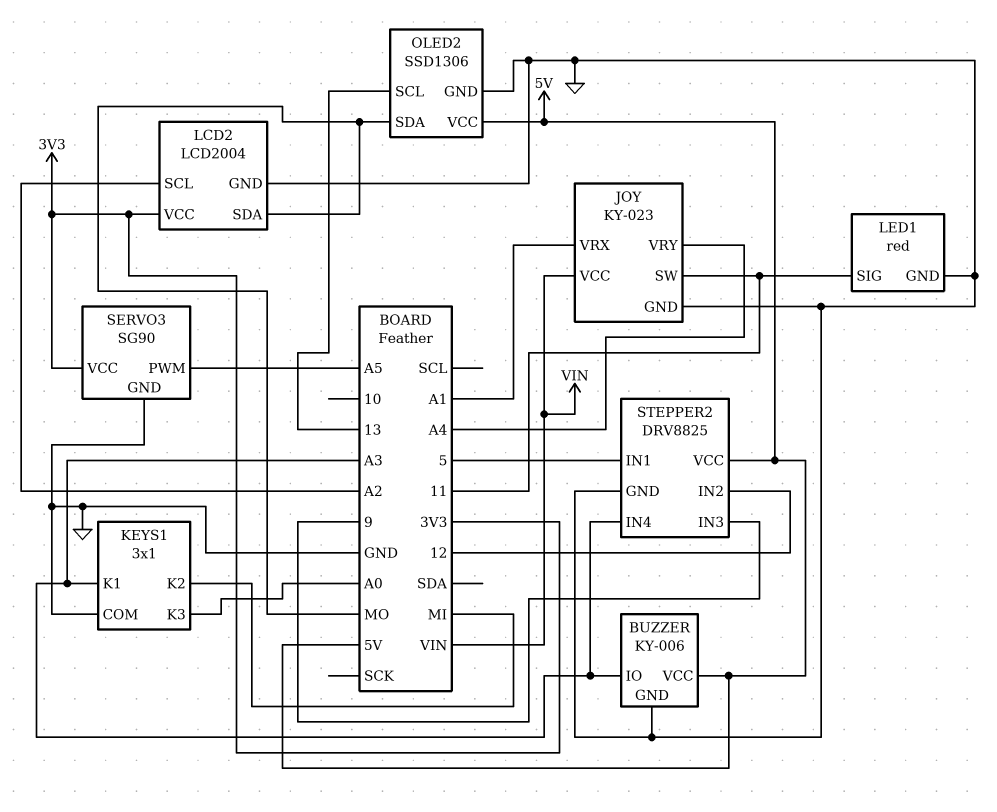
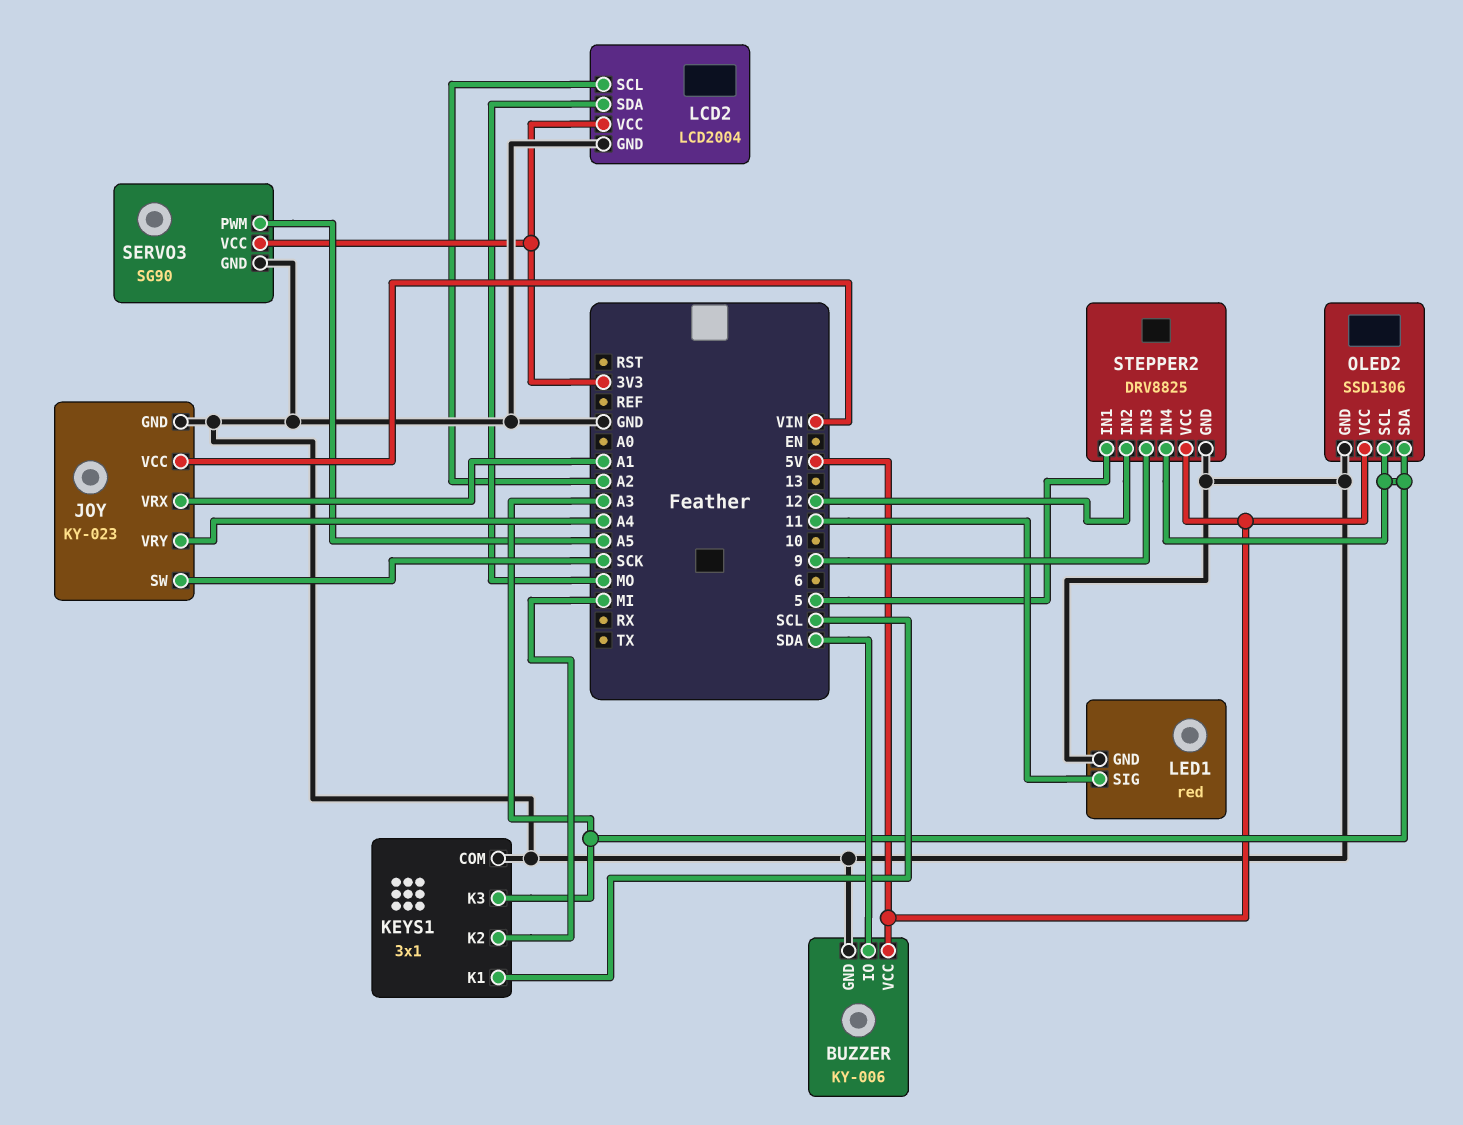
BUZZER pin IO: A3 -> SDA
JOY pin SW: 11 -> SCK
KEYS1 pin K1: A3 -> SCL
KEYS1 pin K3: A0 -> A3
OLED2 pin SCL: 13 -> A3
OLED2 pin SDA: MO -> A3

